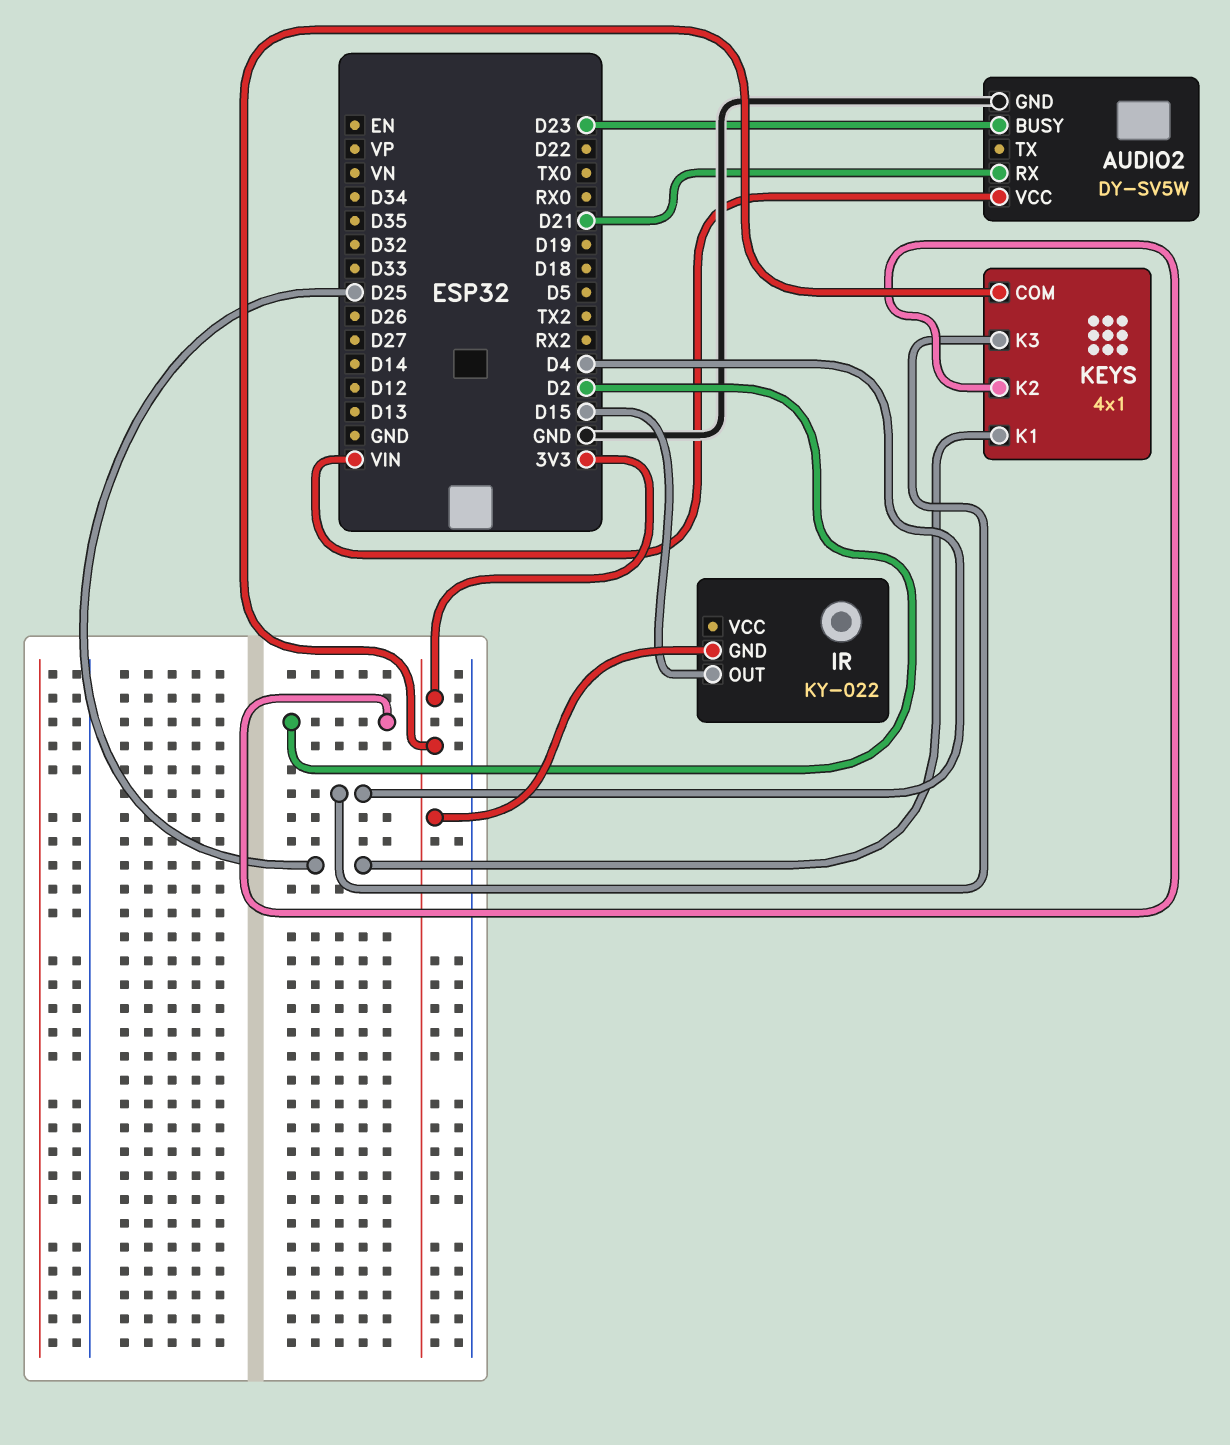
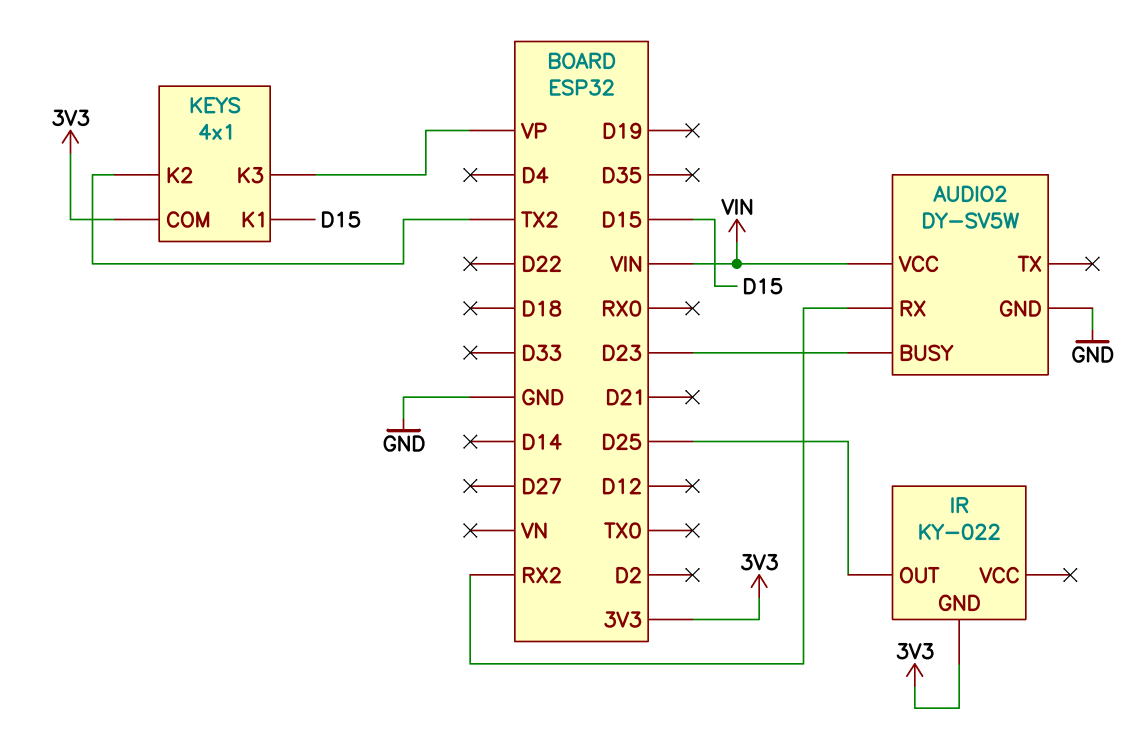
AUDIO2 pin RX: D21 -> RX2
IR pin OUT: D15 -> D25
KEYS pin K1: D25 -> D15
KEYS pin K2: D2 -> TX2
KEYS pin K3: D4 -> VP

